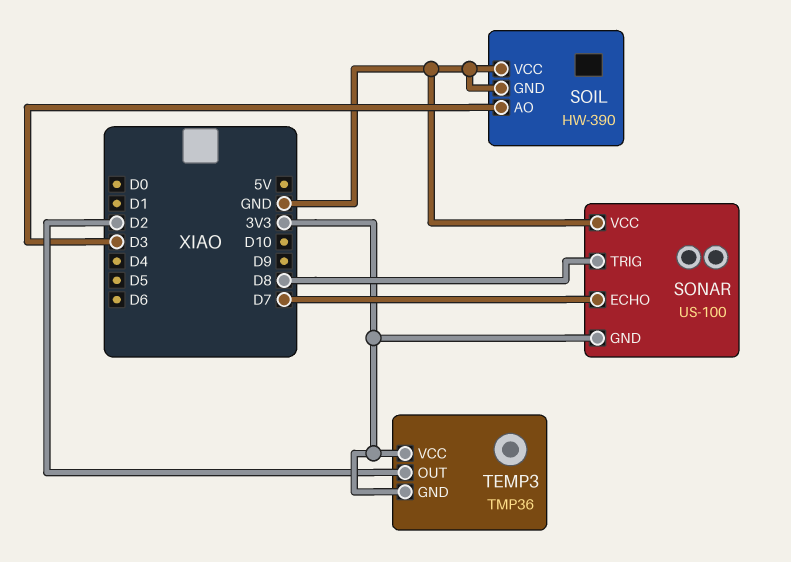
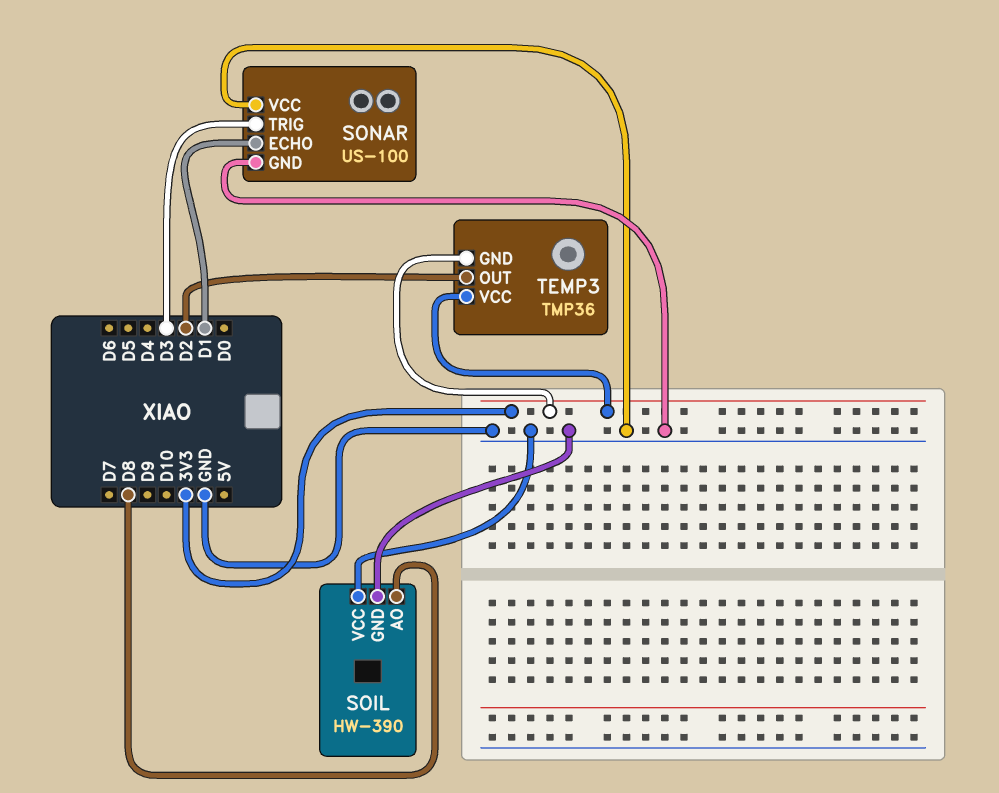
SOIL pin AO: D3 -> D8
SONAR pin ECHO: D7 -> D1
SONAR pin GND: 3V3 -> GND
SONAR pin TRIG: D8 -> D3

